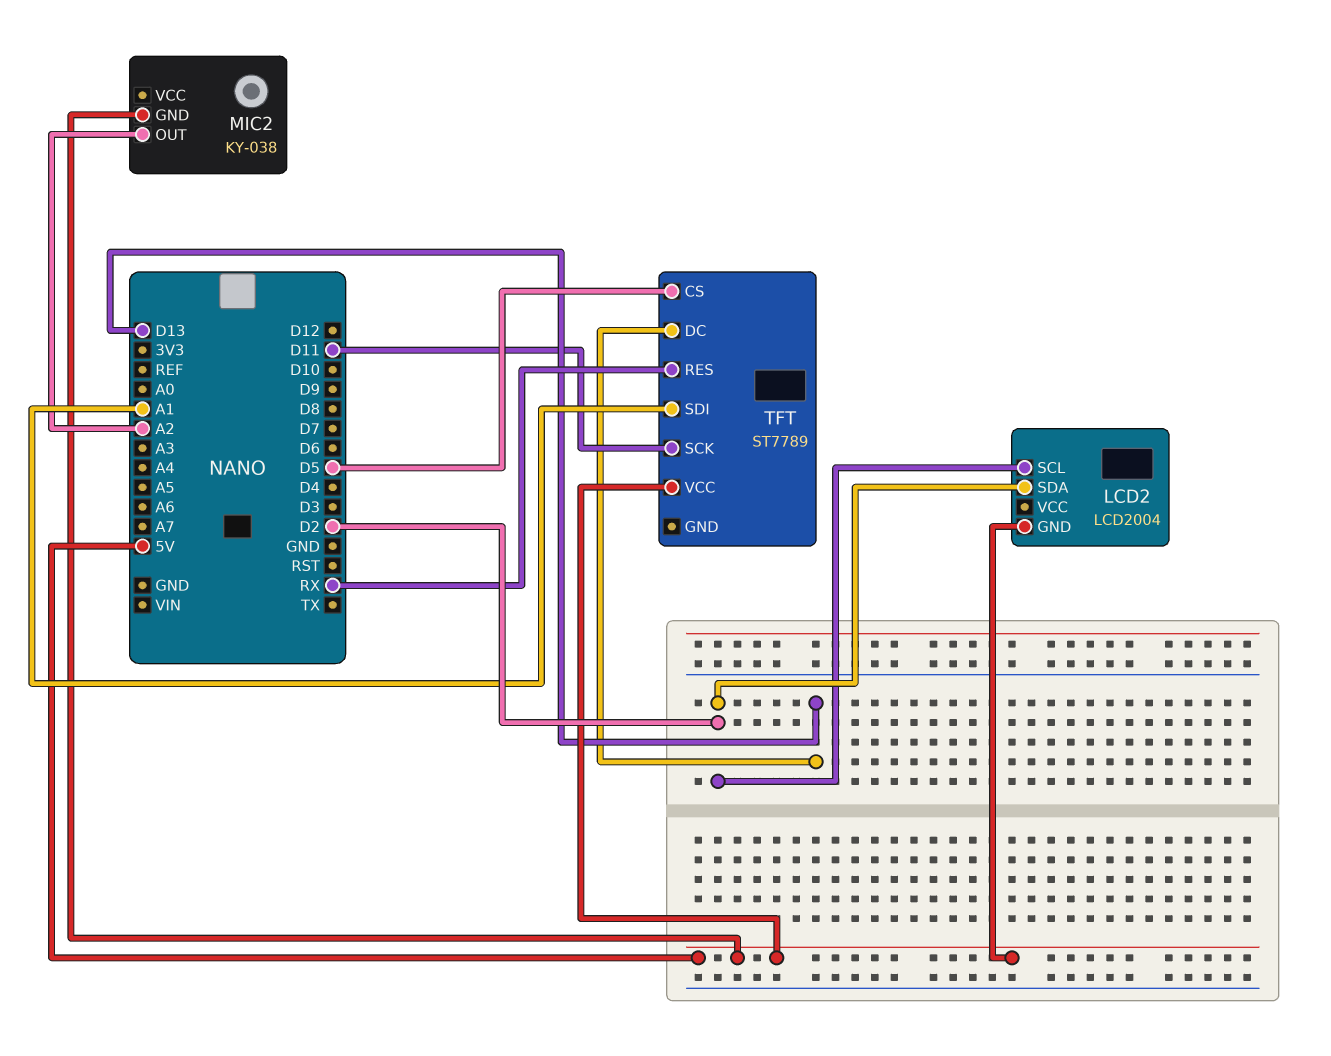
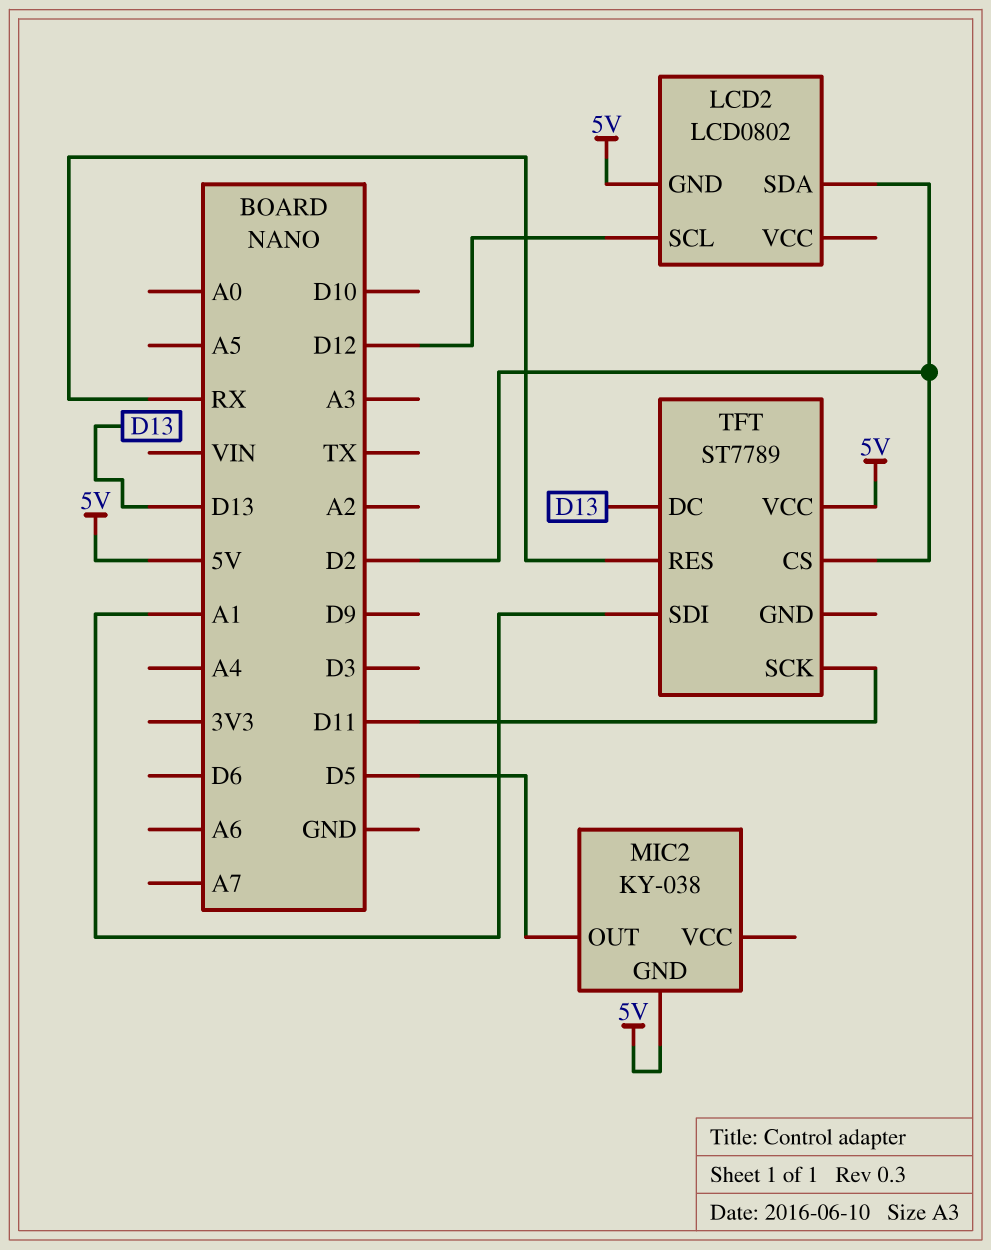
LCD2: LCD2004 -> LCD0802
LCD2 pin SCL: D2 -> D12
MIC2 pin OUT: A2 -> D5
TFT pin CS: D5 -> D2

